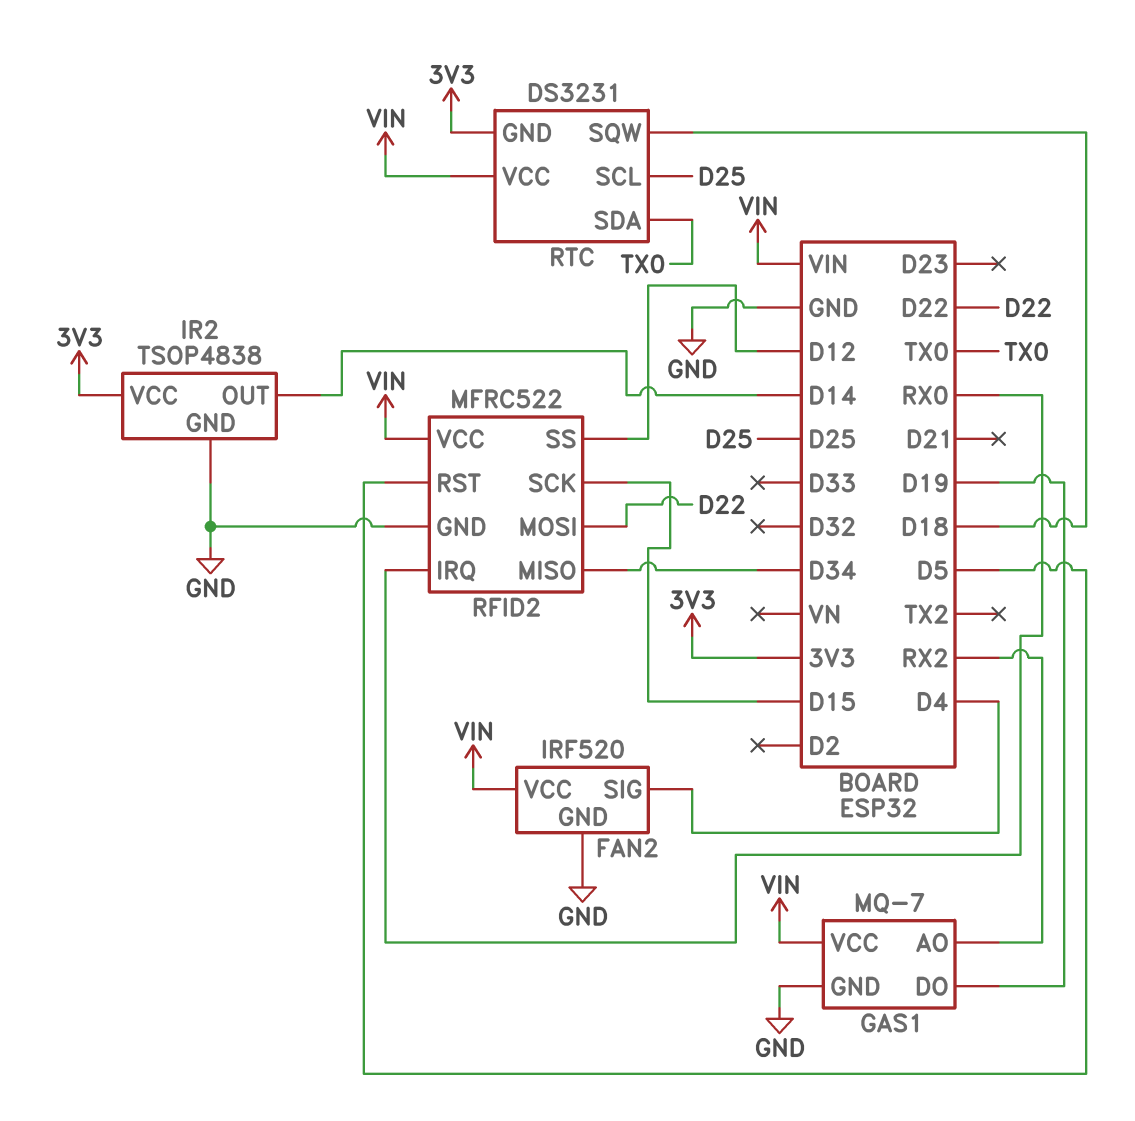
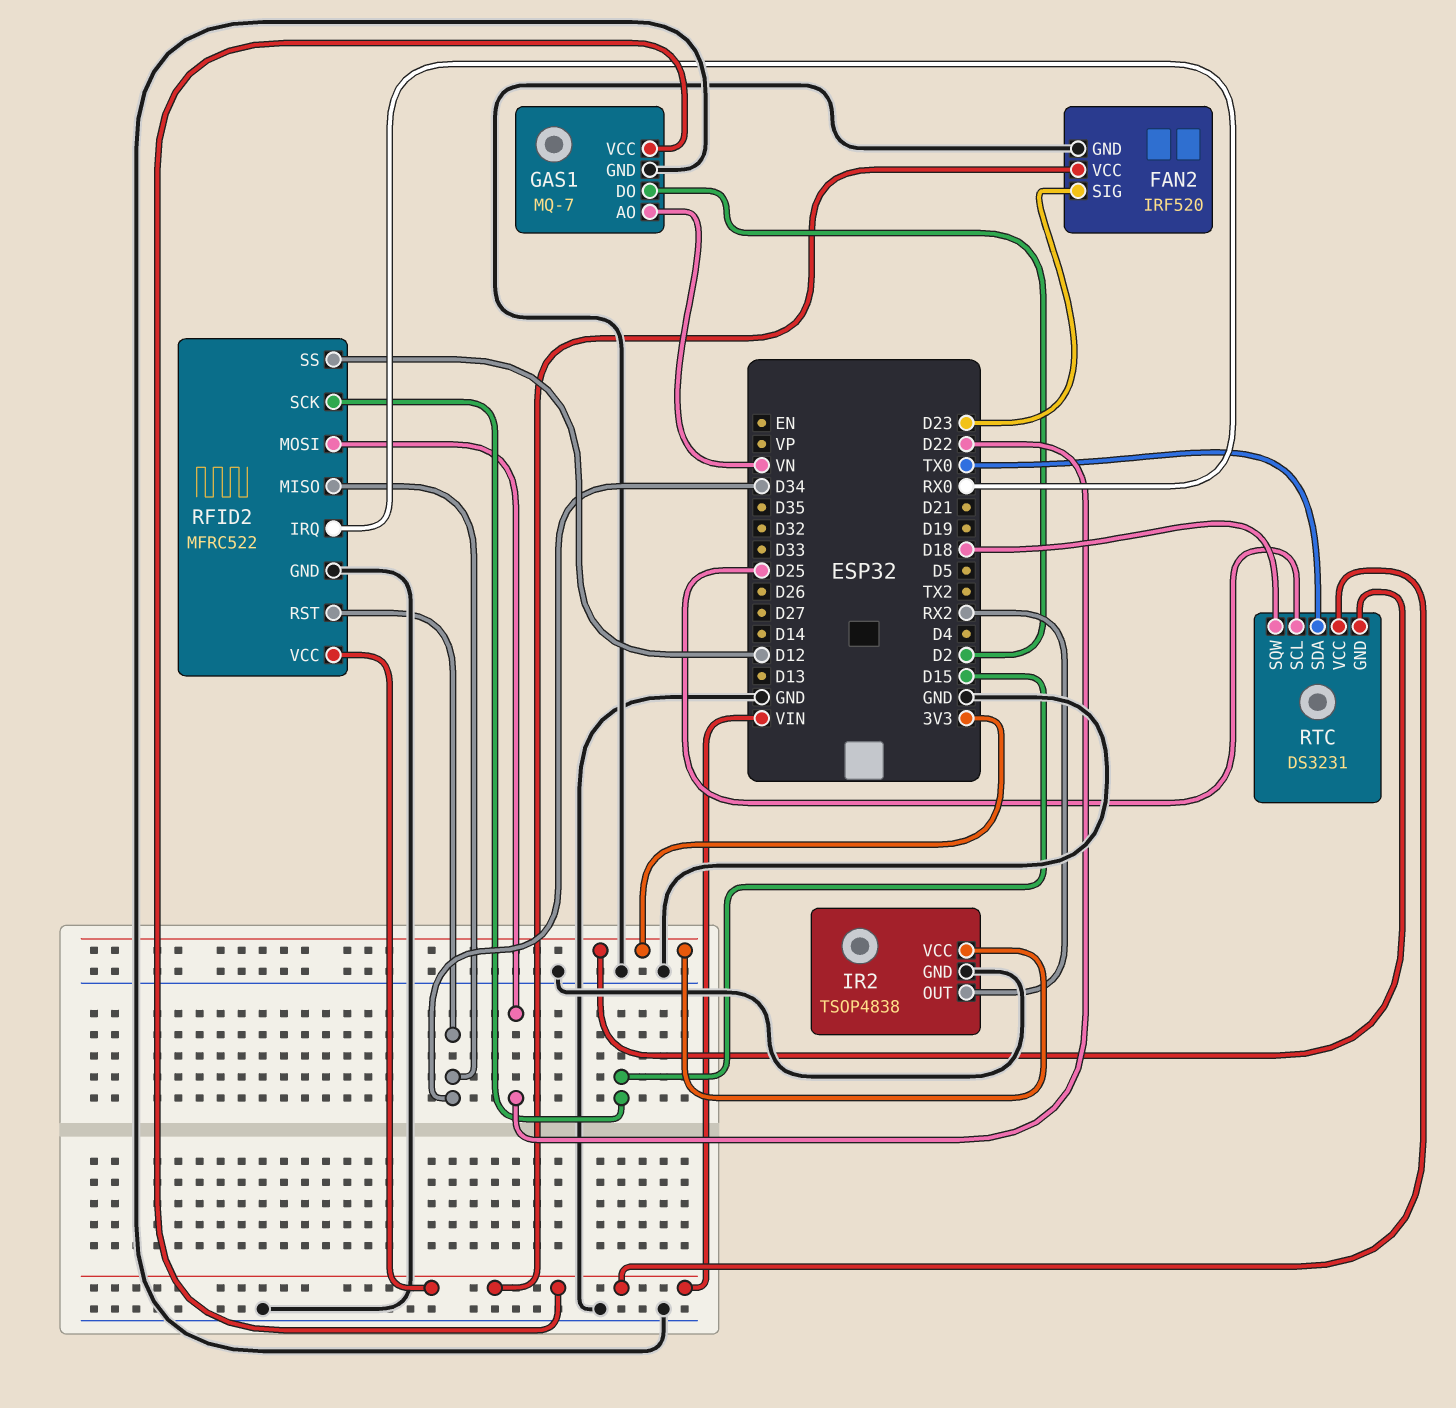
FAN2 pin SIG: D4 -> D23
GAS1 pin AO: RX2 -> VN
GAS1 pin DO: D19 -> D2
IR2 pin OUT: D14 -> RX2
RFID2 pin RST: D5 -> D34

